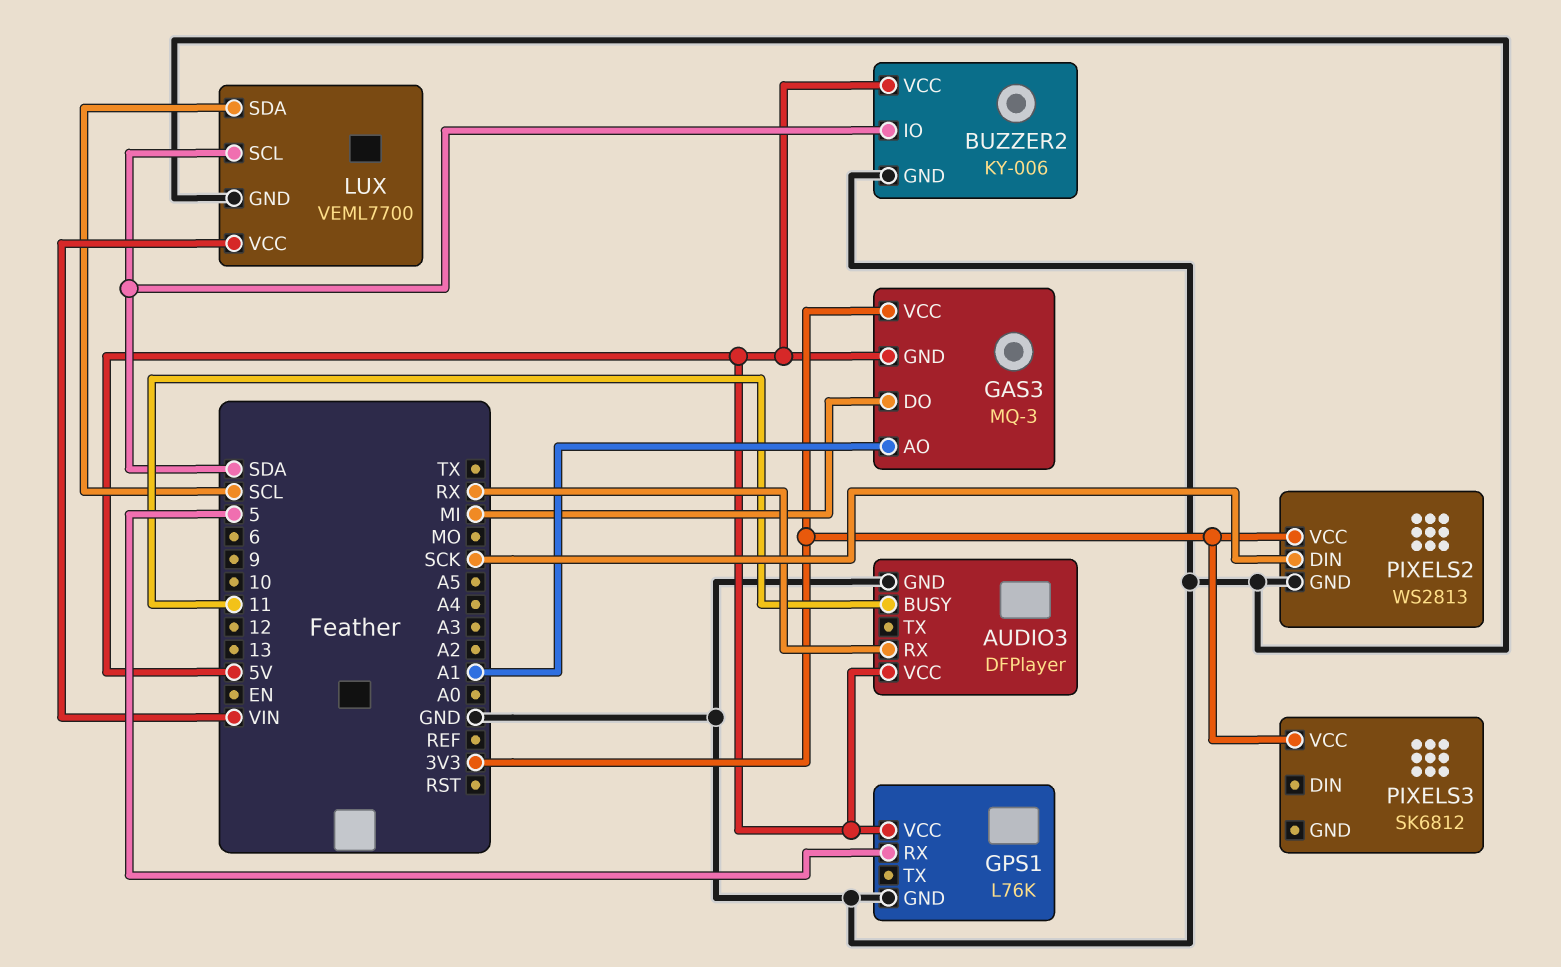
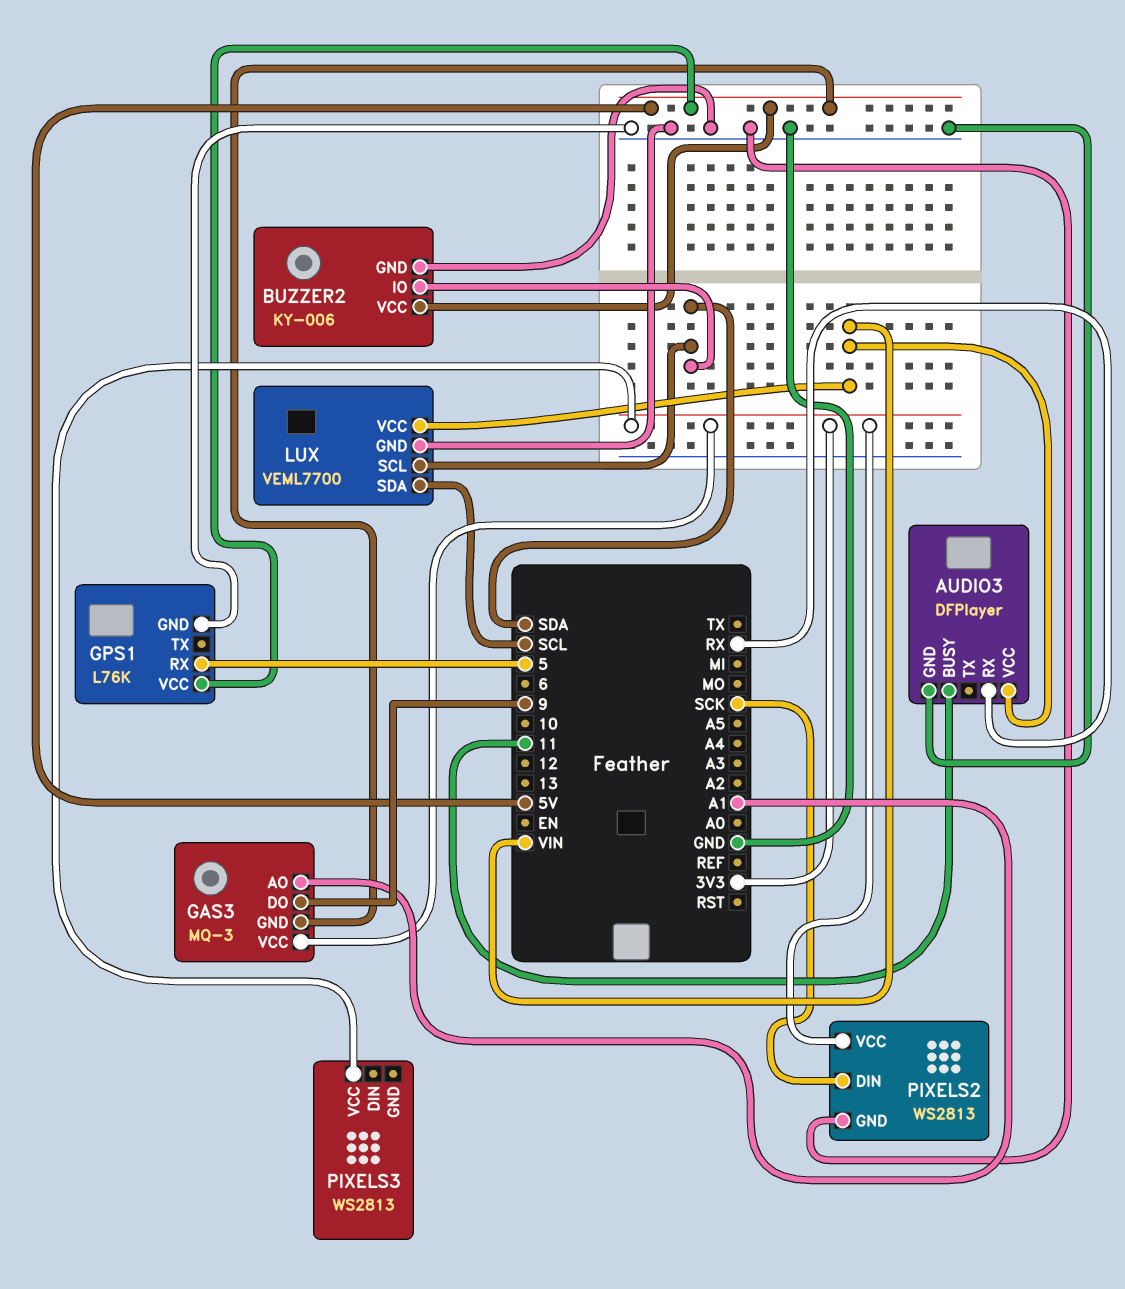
AUDIO3 pin VCC: 5V -> VIN
GAS3 pin DO: MI -> 9
PIXELS3: SK6812 -> WS2813

